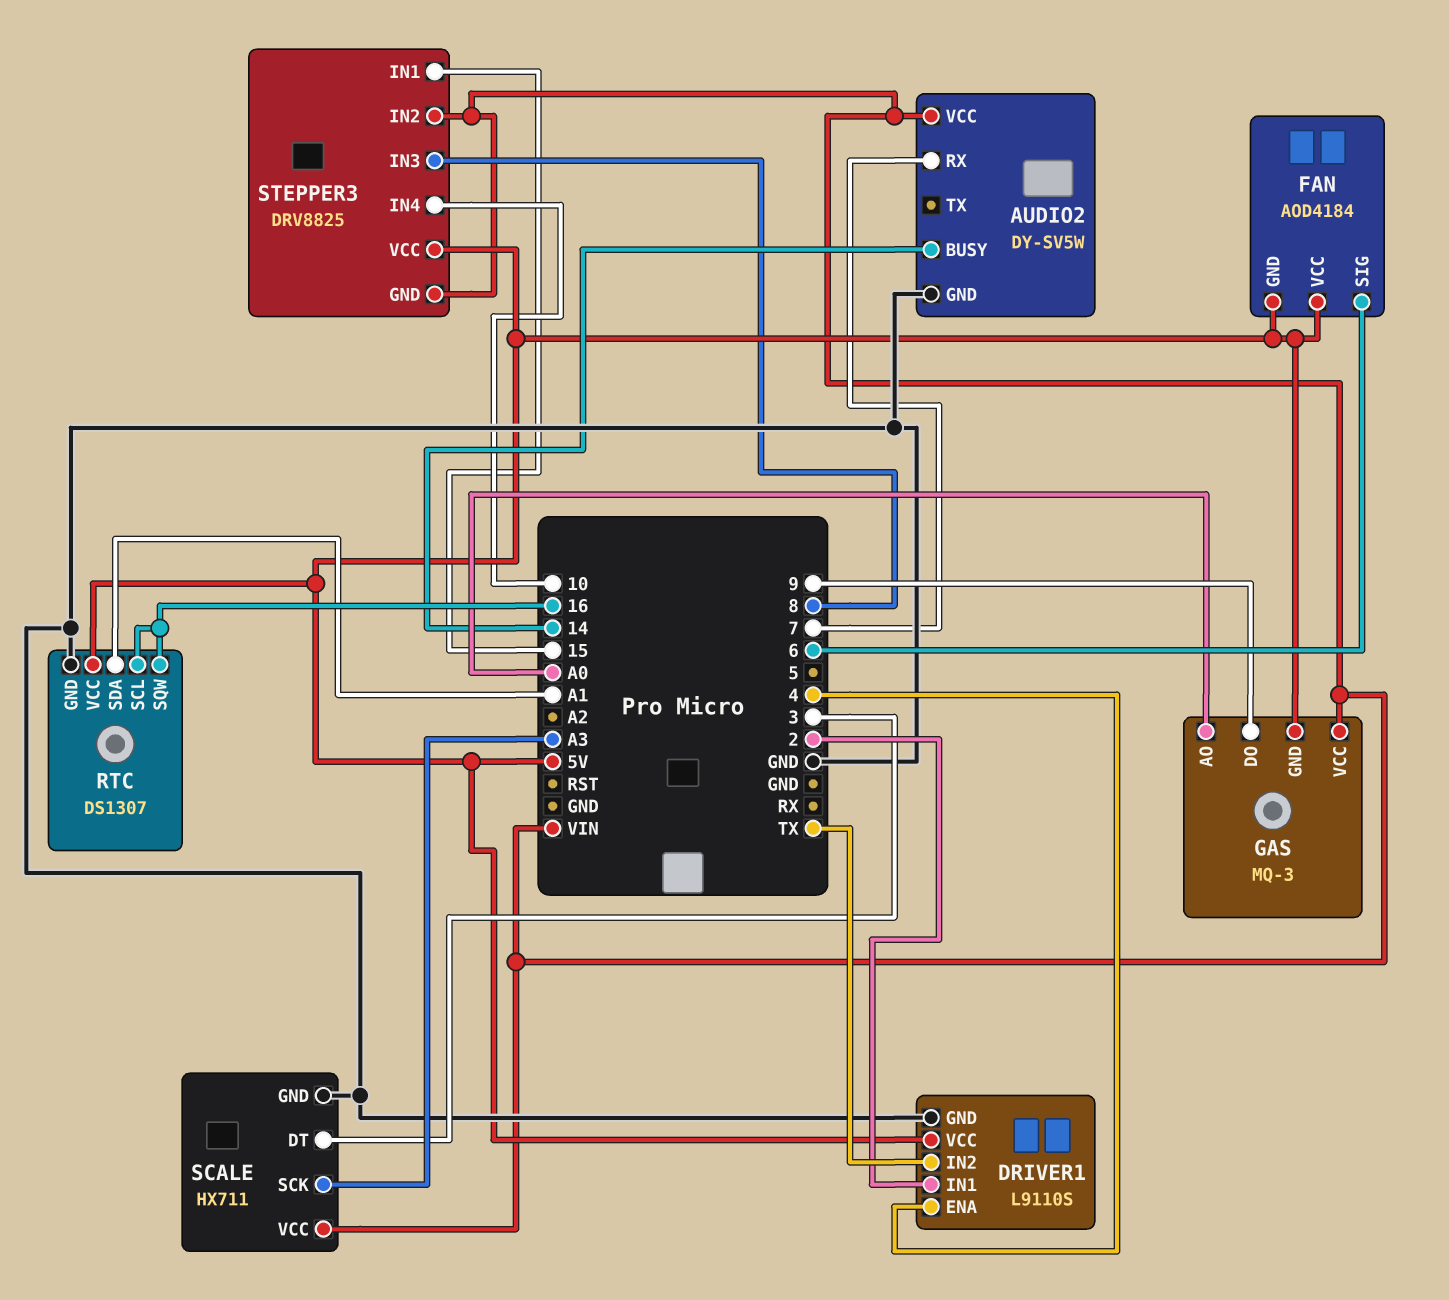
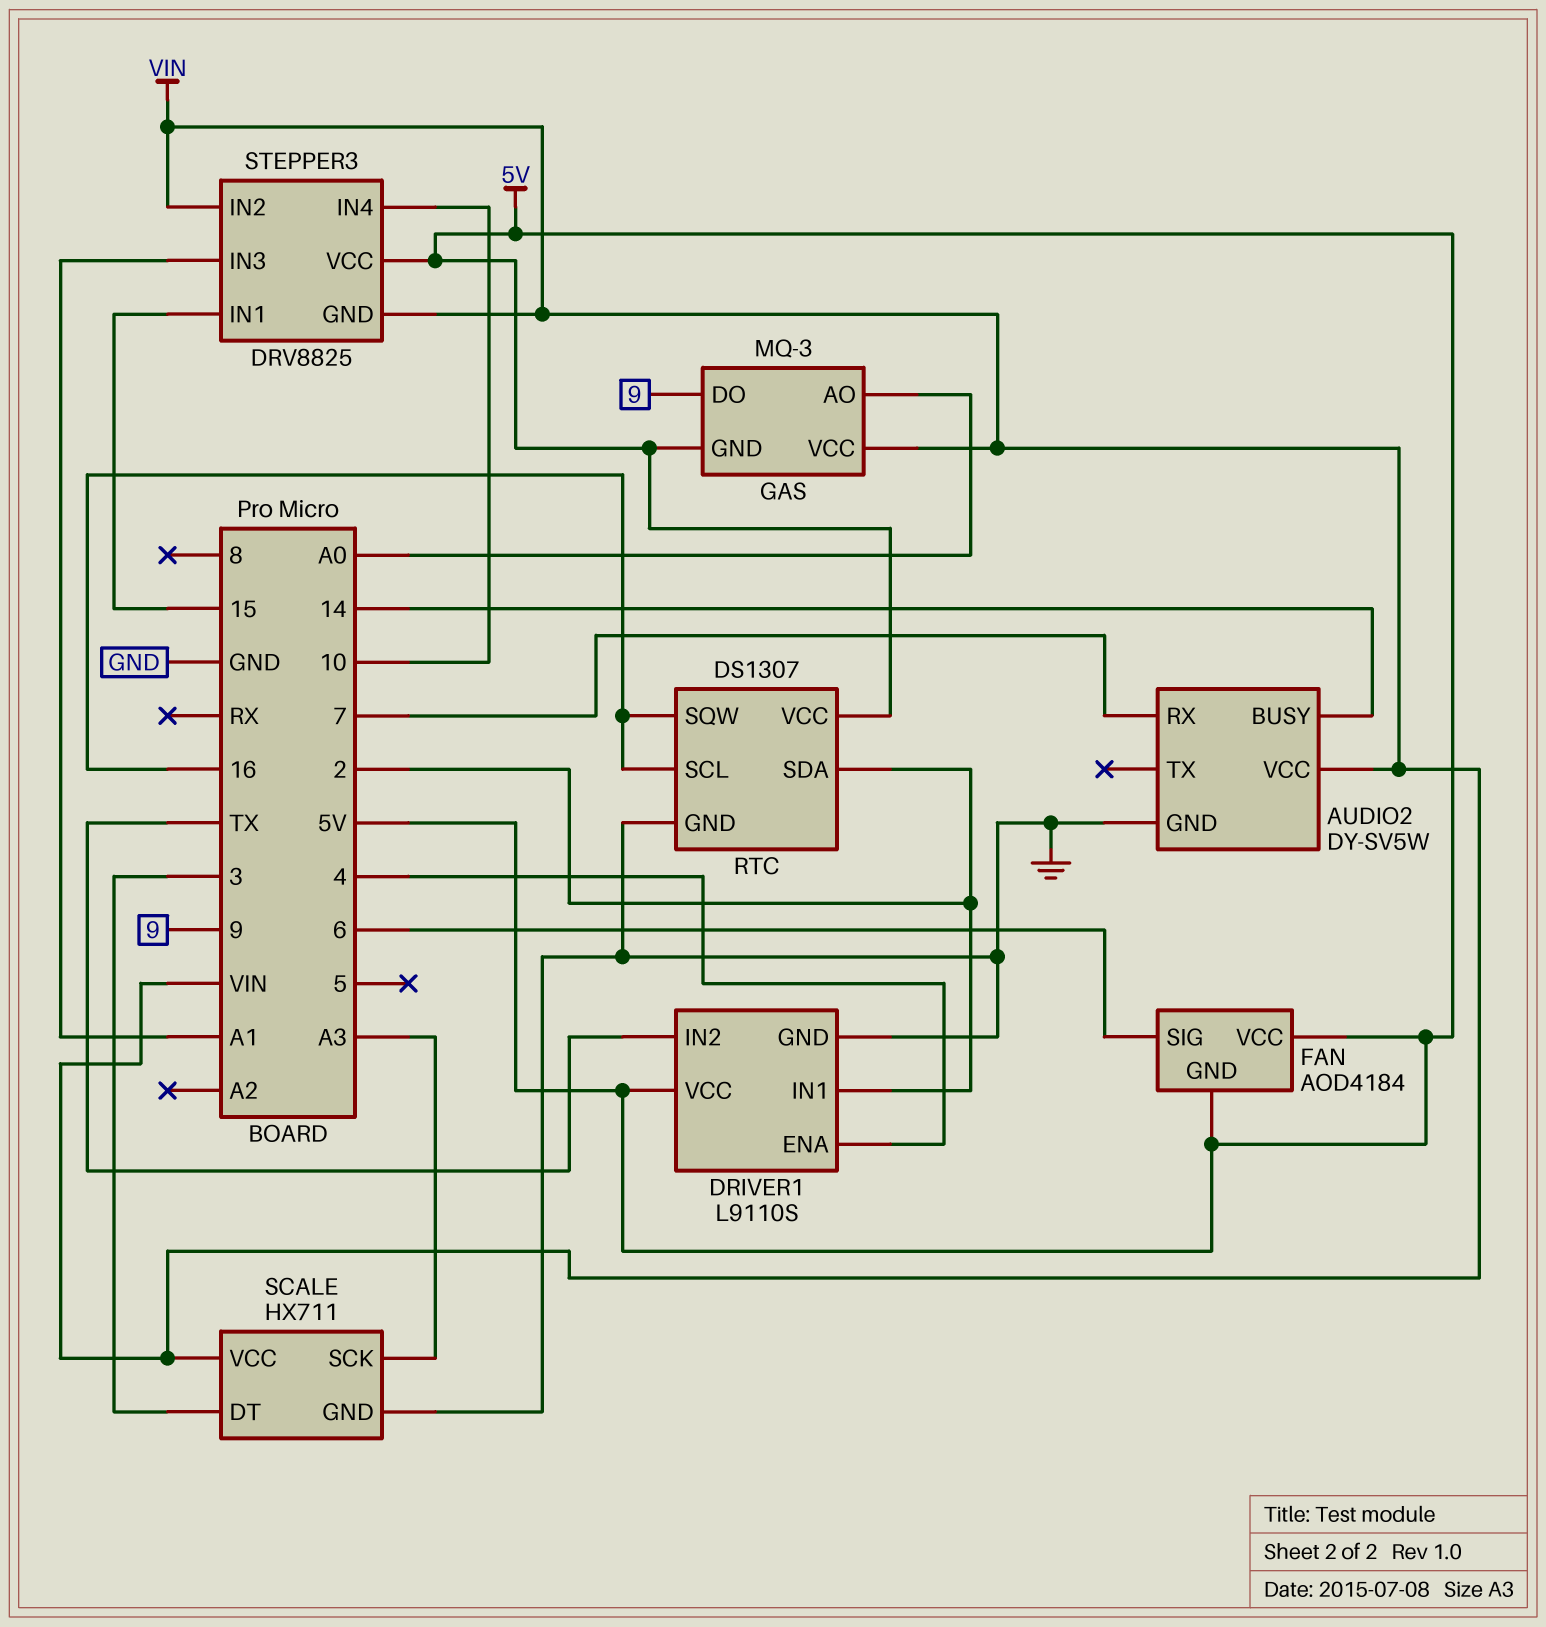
RTC pin SDA: A1 -> 2
STEPPER3 pin IN3: 8 -> A1

